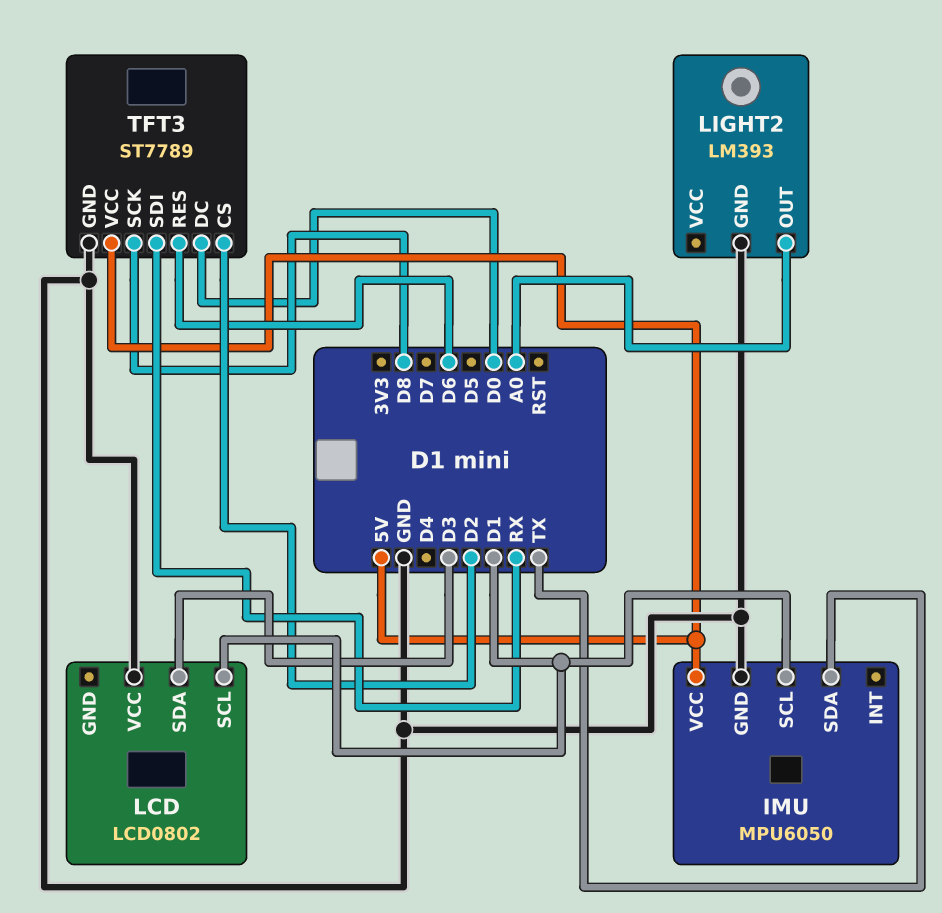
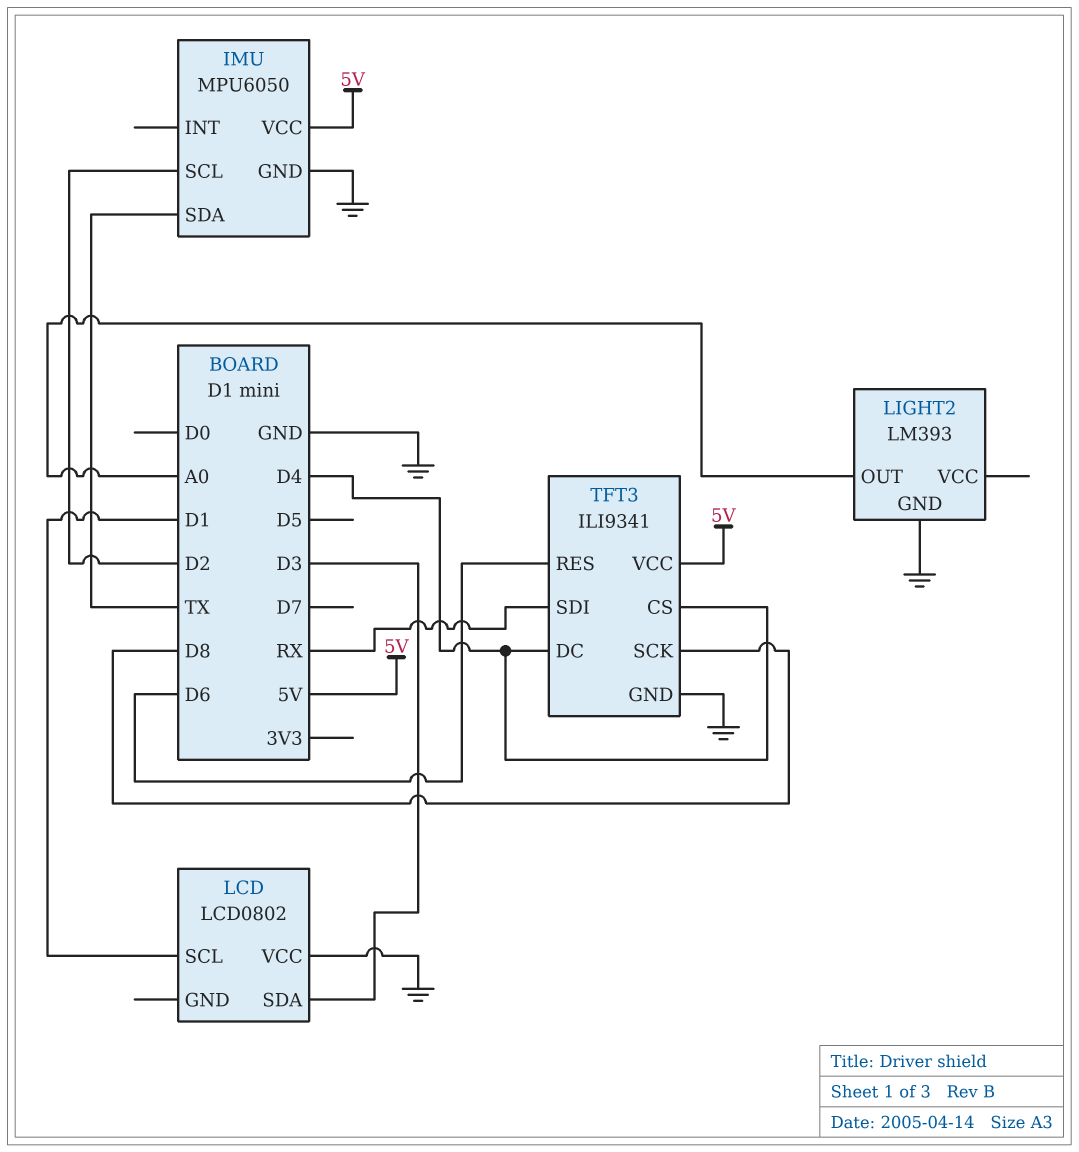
IMU pin SCL: D1 -> D2
TFT3: ST7789 -> ILI9341
TFT3 pin CS: D2 -> D4
TFT3 pin DC: D0 -> D4

